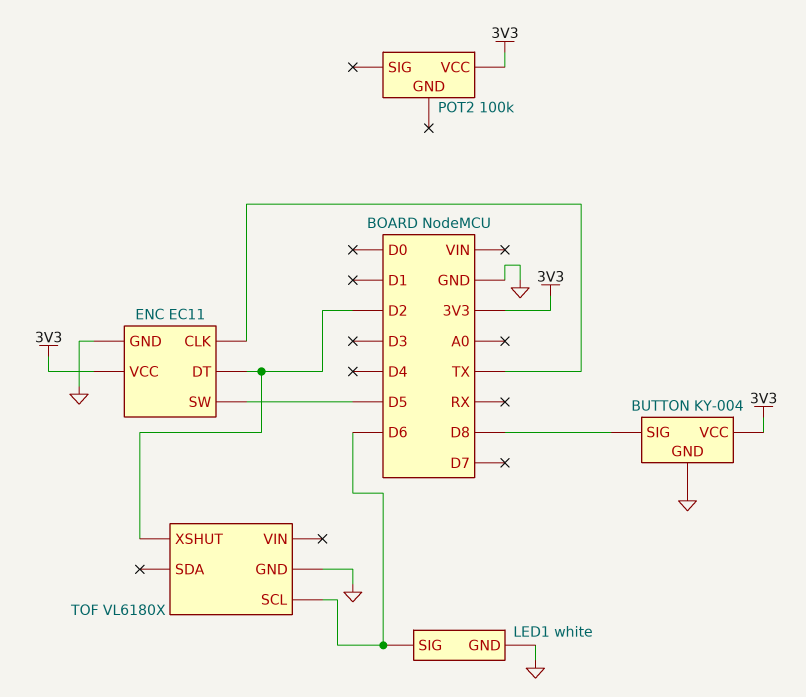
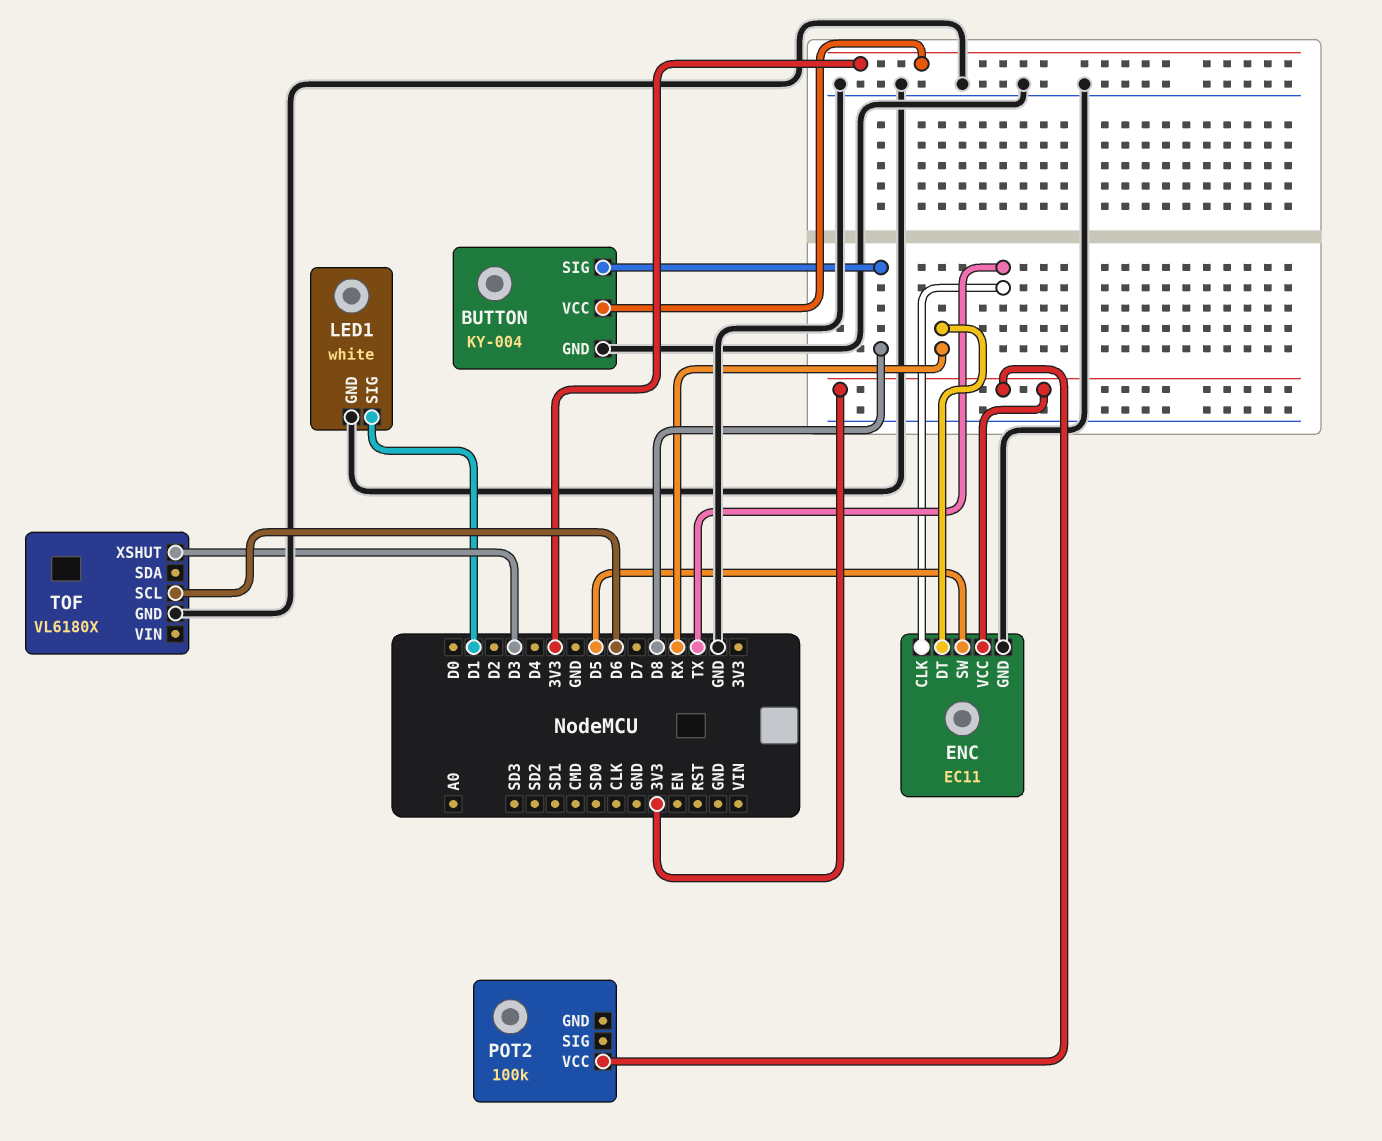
ENC pin DT: D2 -> RX
LED1 pin SIG: D6 -> D1
TOF pin XSHUT: D2 -> D3

